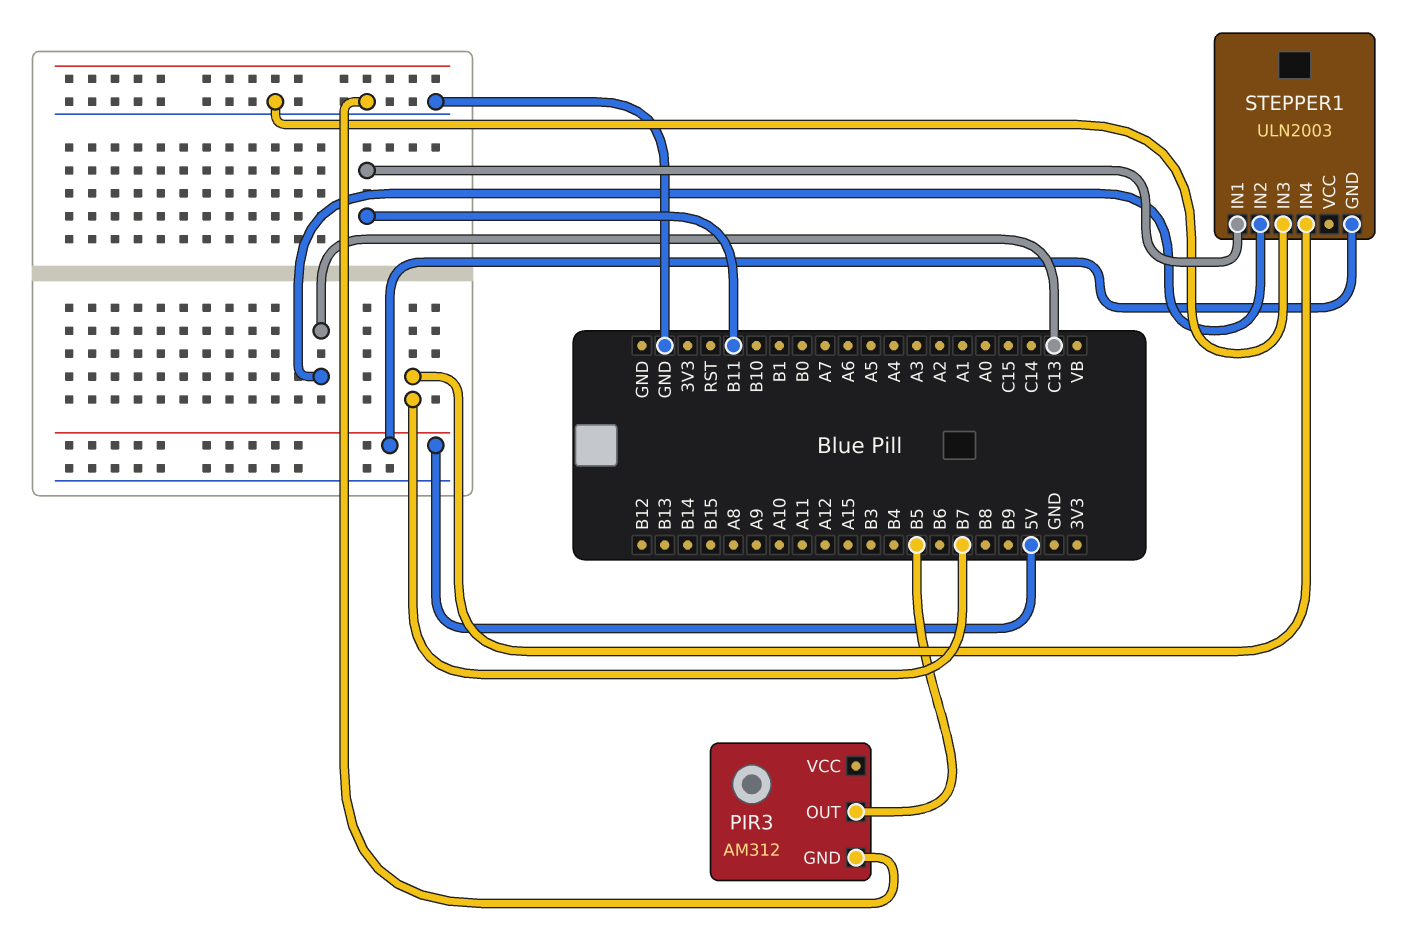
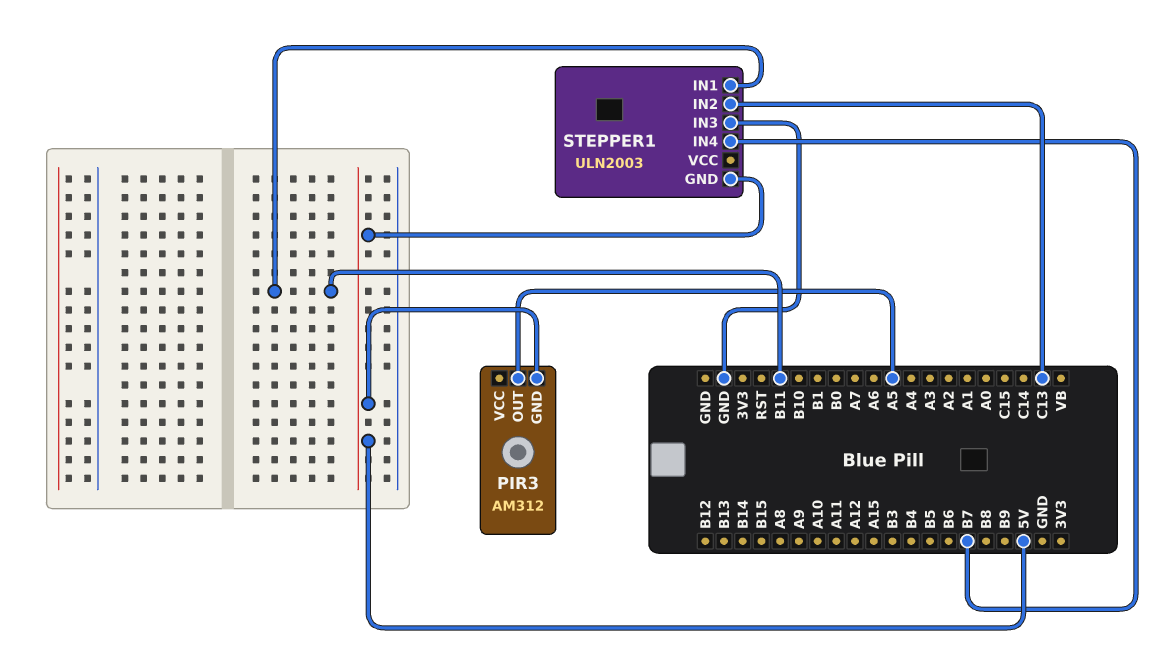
PIR3 pin GND: GND -> 5V
PIR3 pin OUT: B5 -> A5

